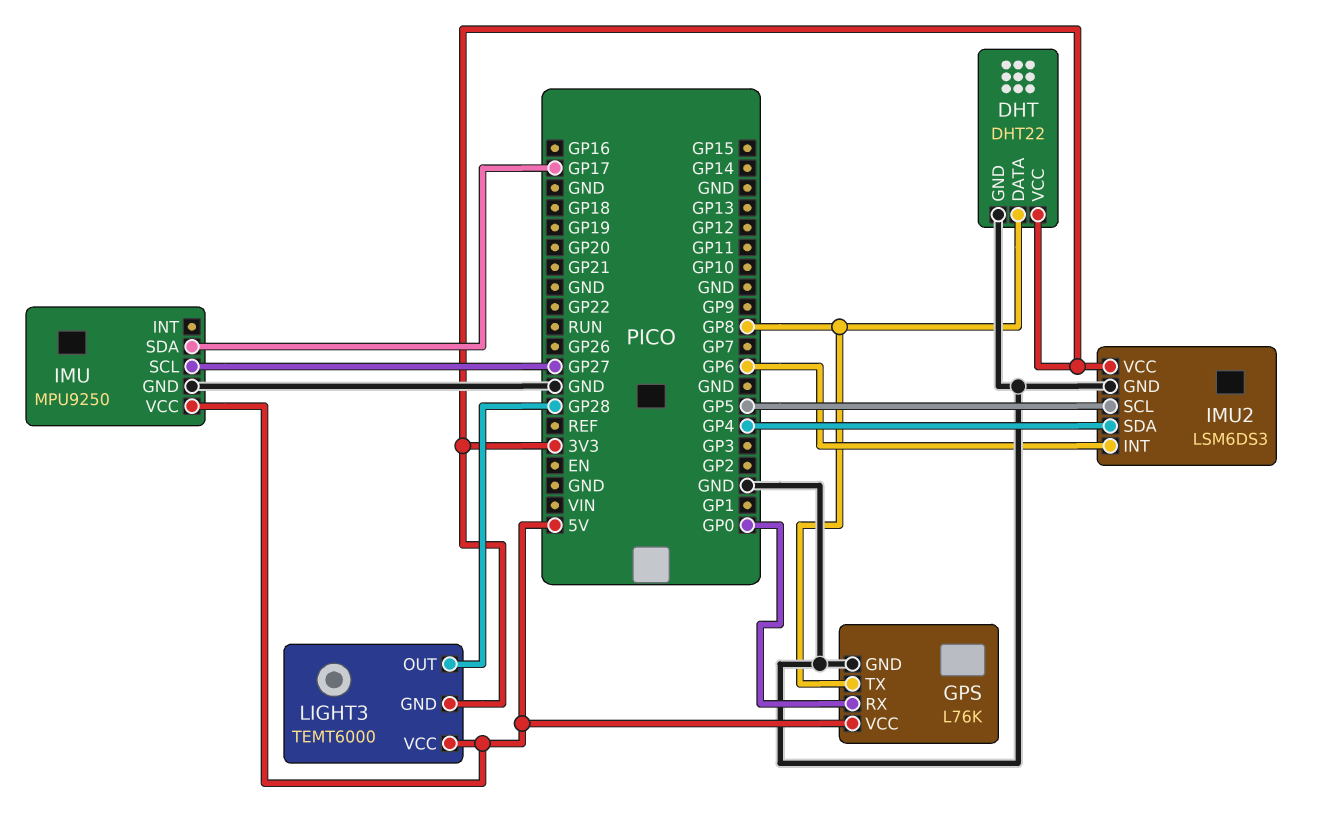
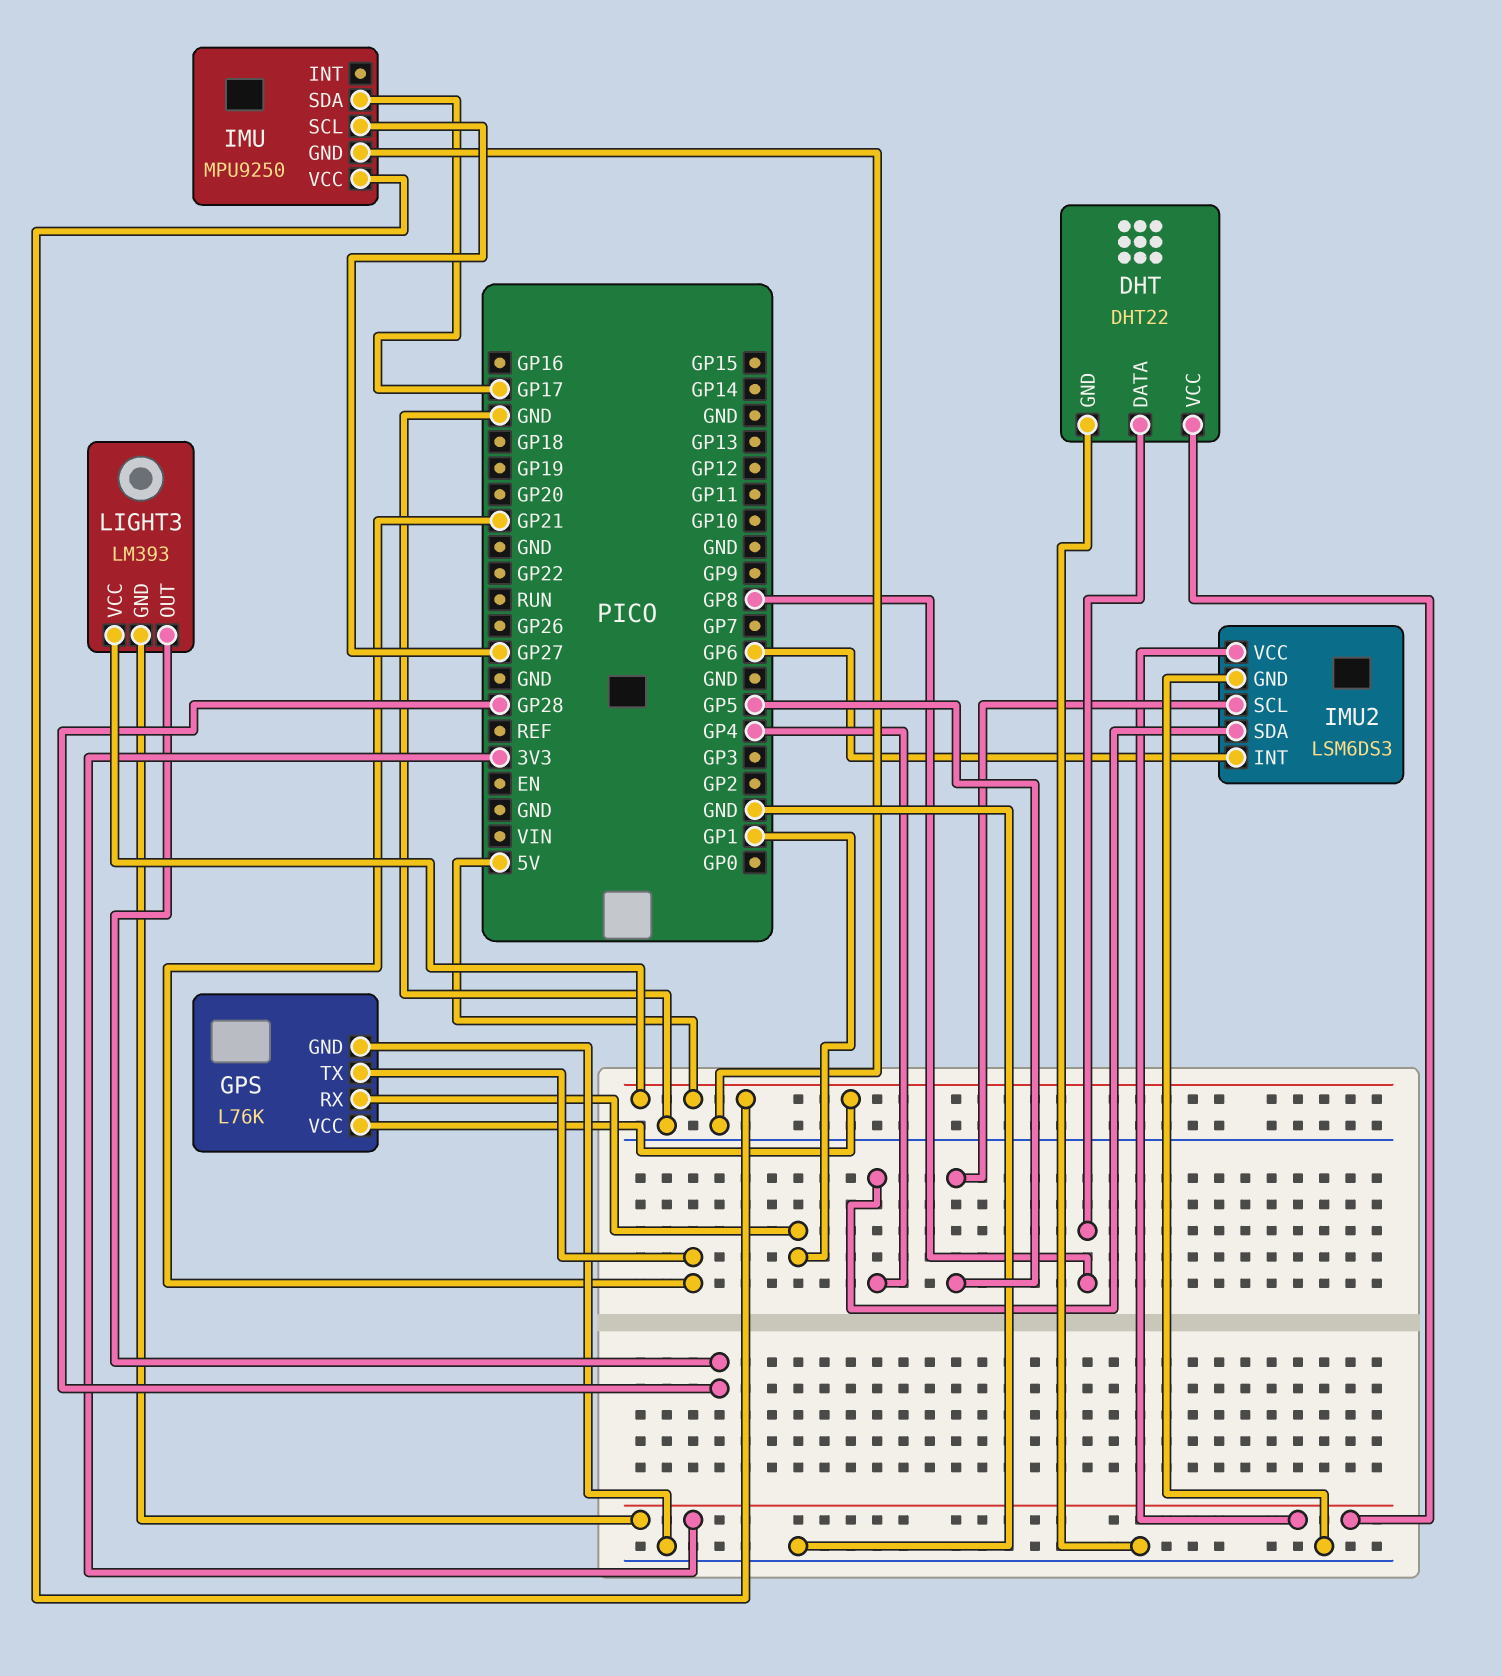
GPS pin RX: GP0 -> GP1
GPS pin TX: GP8 -> GP21
LIGHT3: TEMT6000 -> LM393

